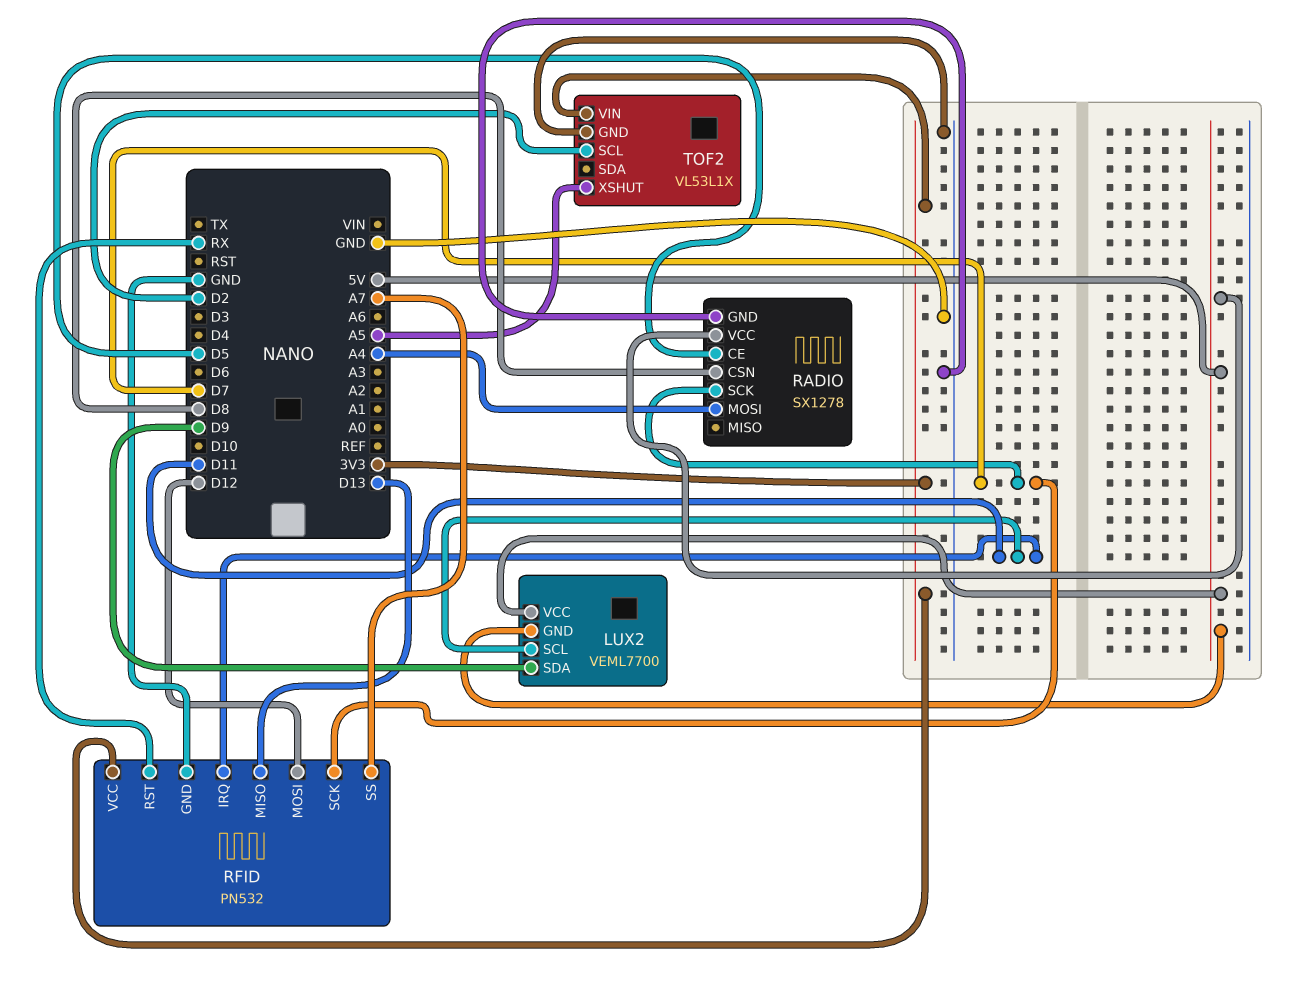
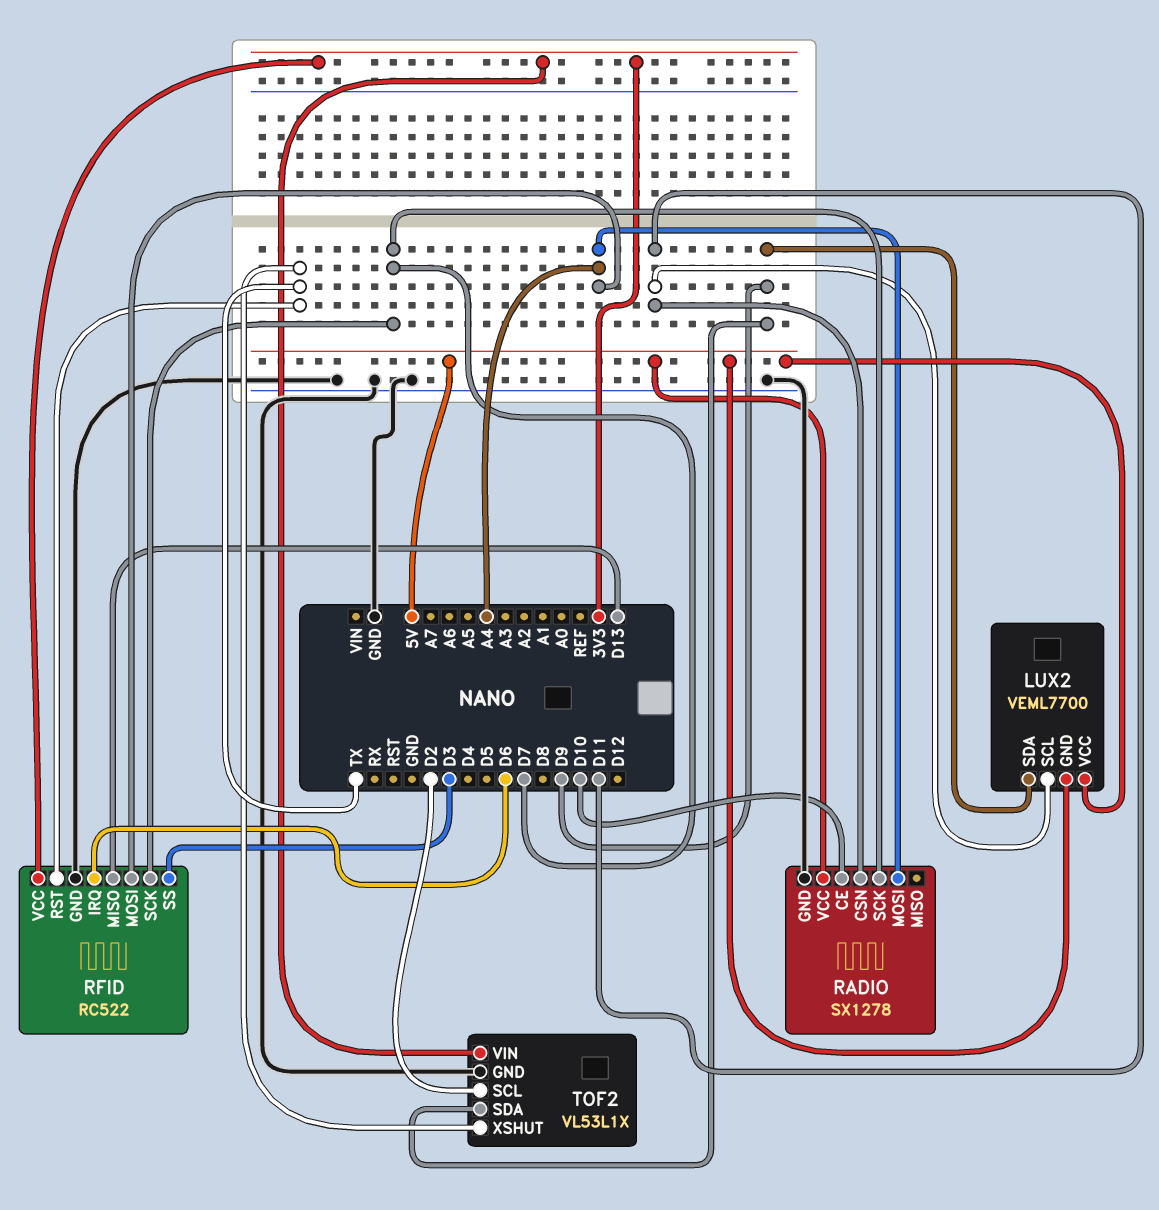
RADIO pin CE: D5 -> D10
RADIO pin CSN: D8 -> D11
RFID: PN532 -> RC522
RFID pin IRQ: D11 -> D6
RFID pin MOSI: D12 -> A4
RFID pin RST: RX -> TX
RFID pin SS: A7 -> D3
TOF2 pin SDA: none -> D9
TOF2 pin XSHUT: A5 -> TX

